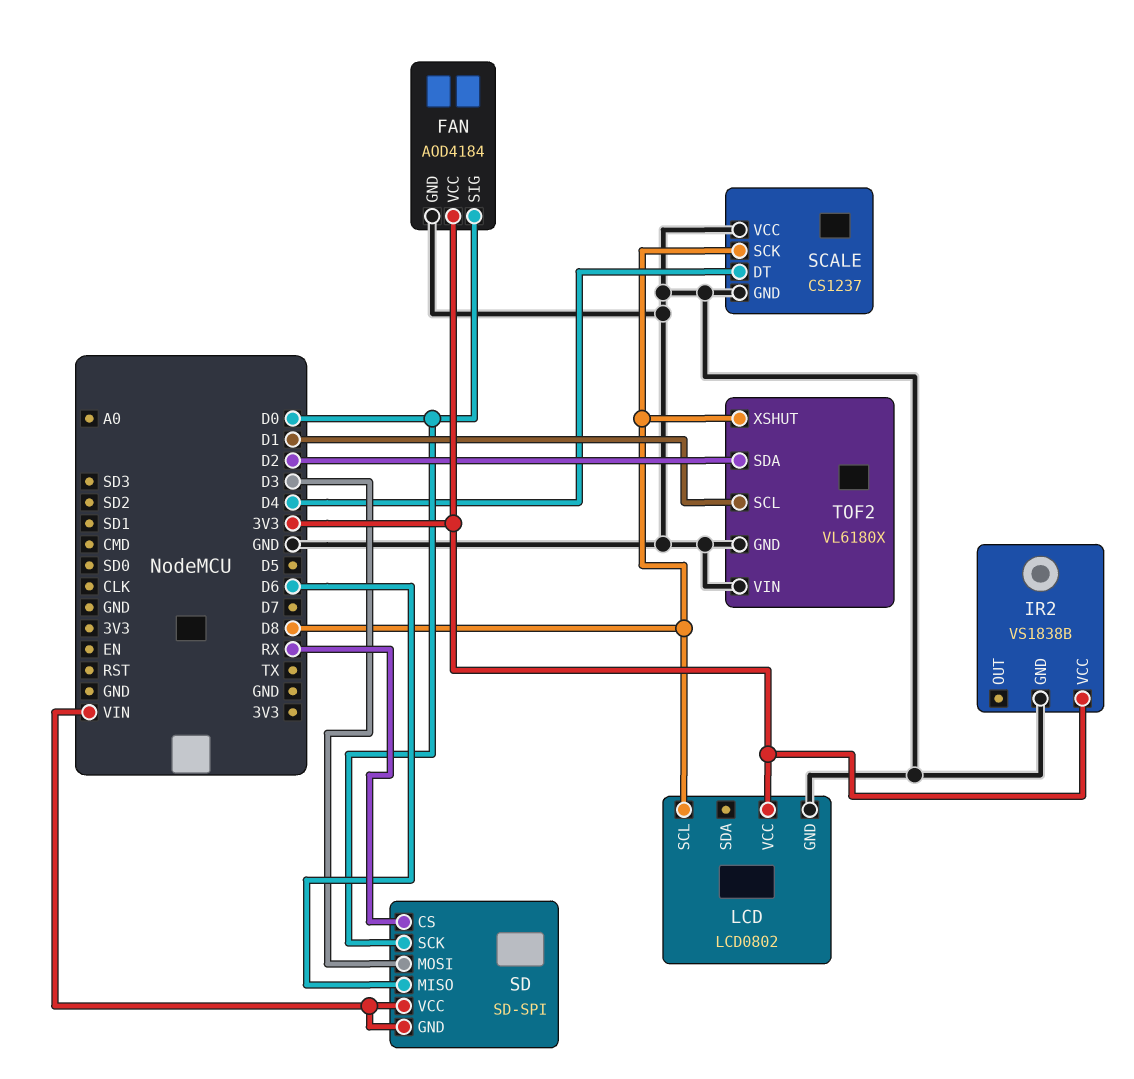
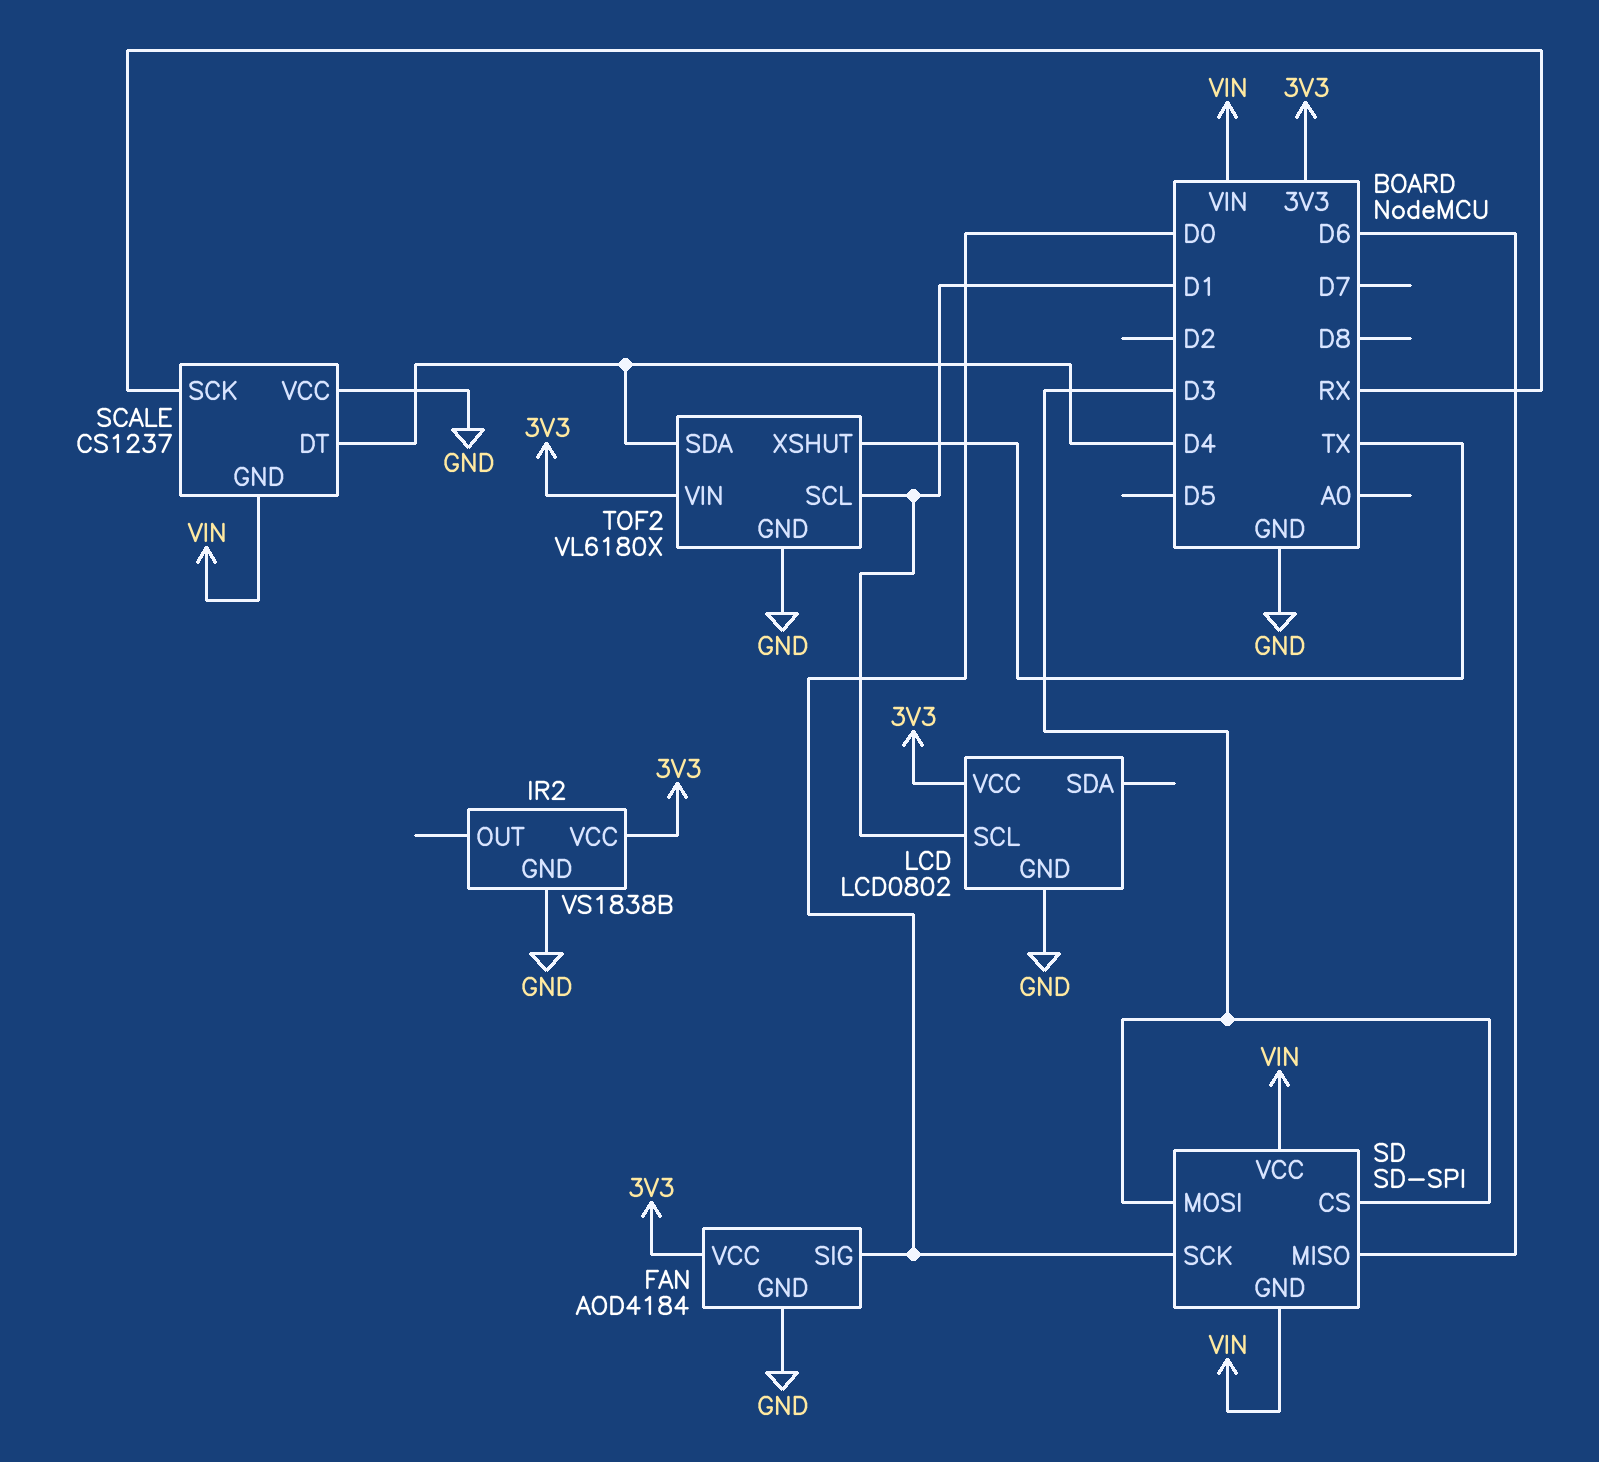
LCD pin SCL: D8 -> D1
SCALE pin GND: GND -> VIN
SCALE pin SCK: D8 -> RX
SD pin CS: RX -> D3
TOF2 pin SDA: D2 -> D4
TOF2 pin VIN: GND -> 3V3
TOF2 pin XSHUT: D8 -> TX

